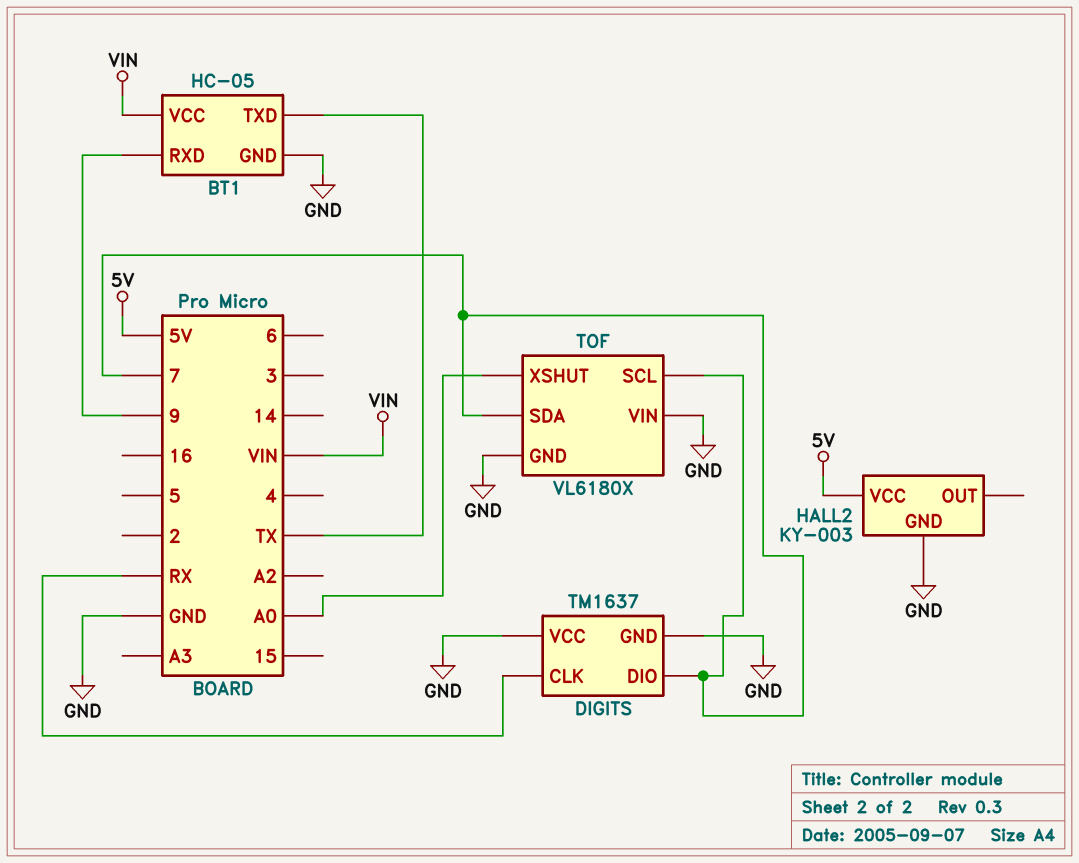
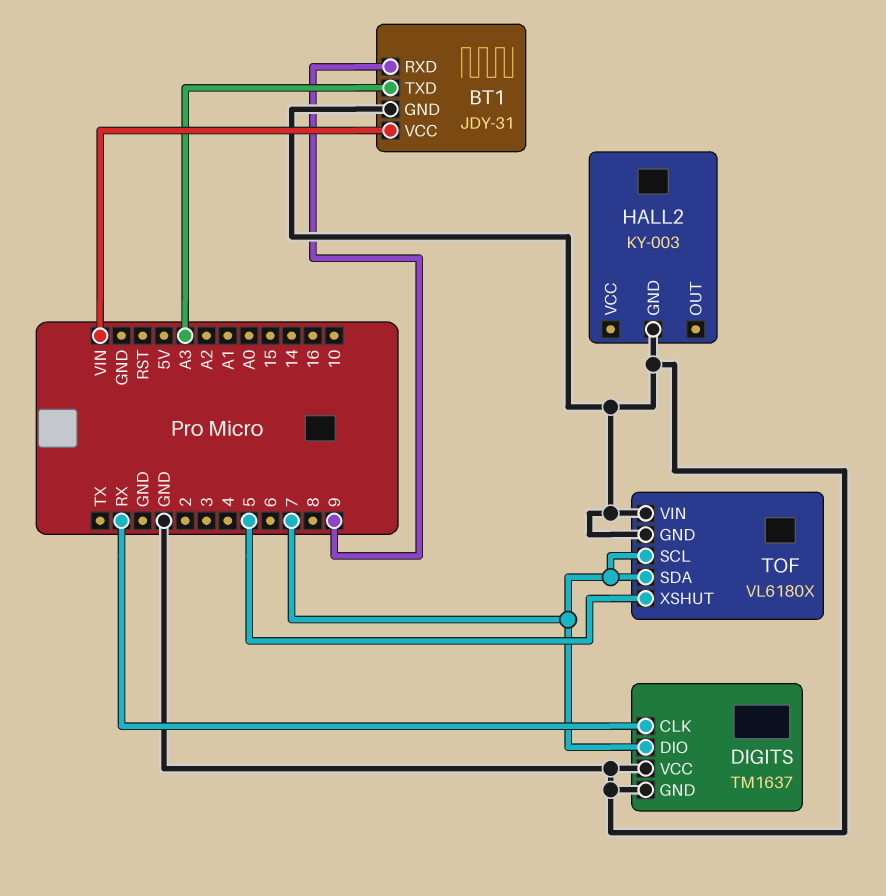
BT1: HC-05 -> JDY-31
BT1 pin TXD: TX -> A3
HALL2 pin VCC: 5V -> none
TOF pin XSHUT: A0 -> 5

